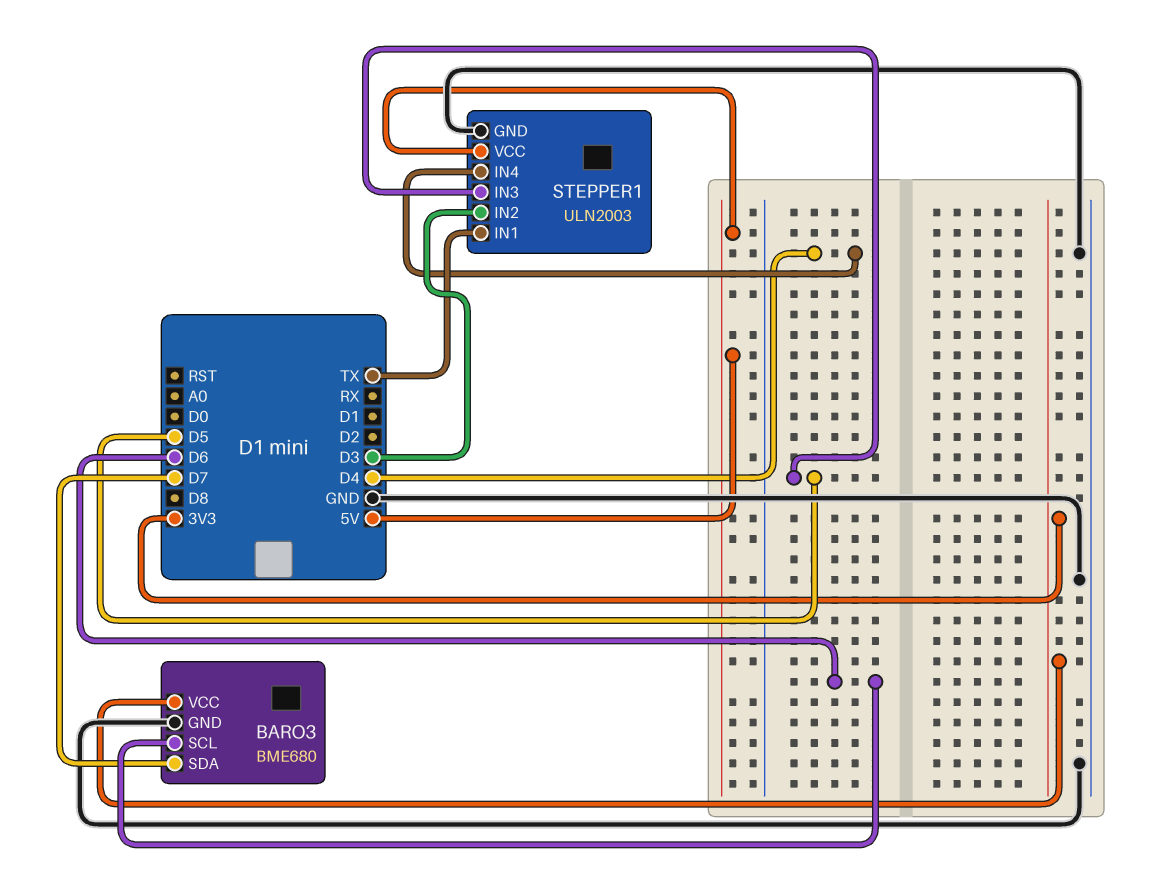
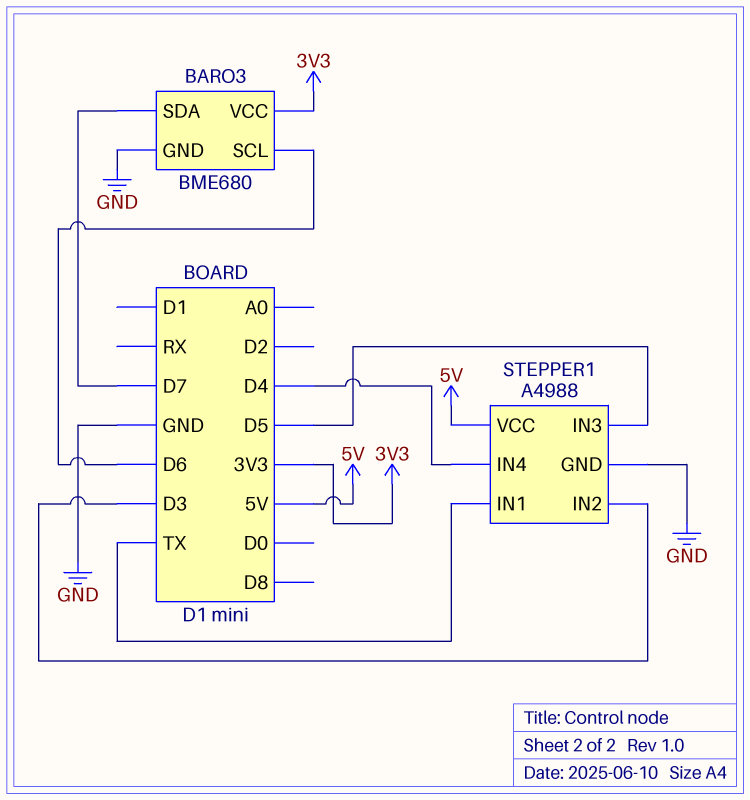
STEPPER1: ULN2003 -> A4988

